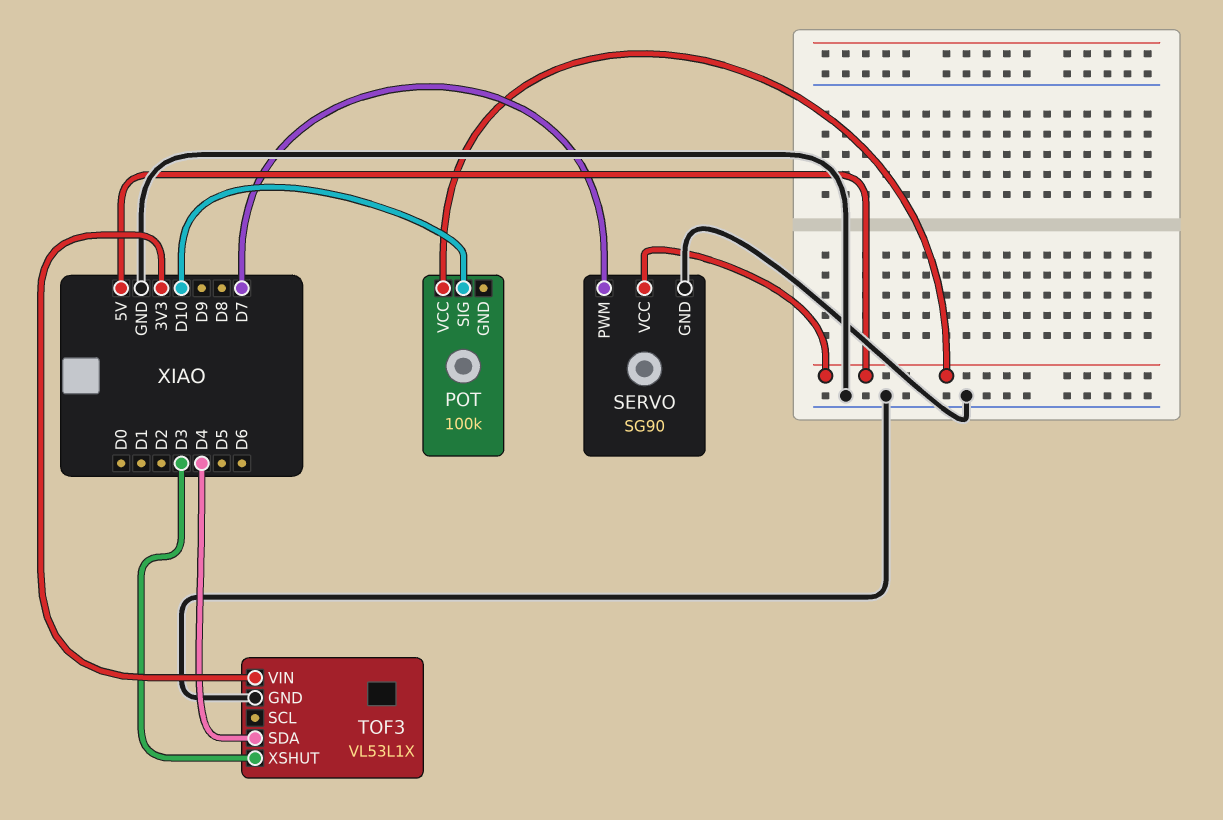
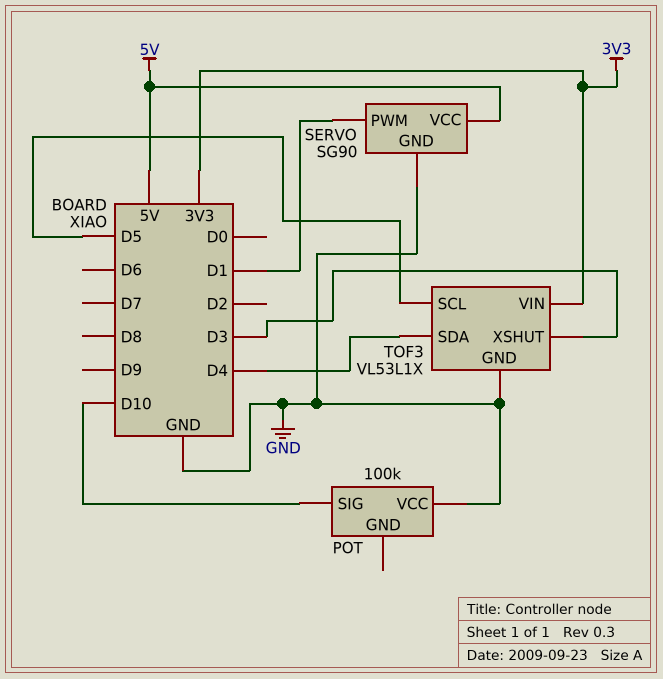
POT pin VCC: 5V -> GND
SERVO pin PWM: D7 -> D1
TOF3 pin SCL: none -> D5

